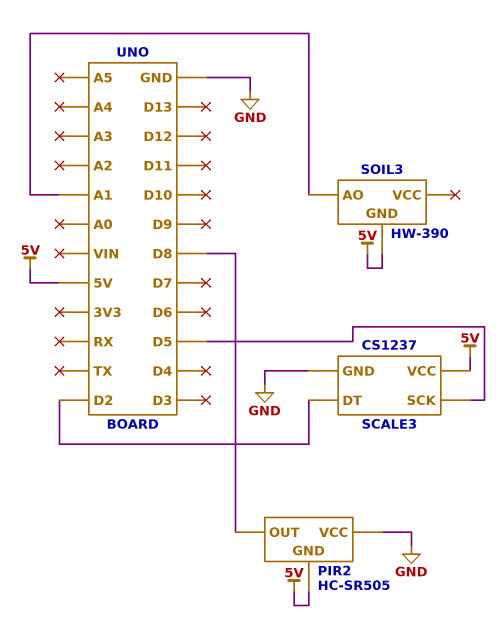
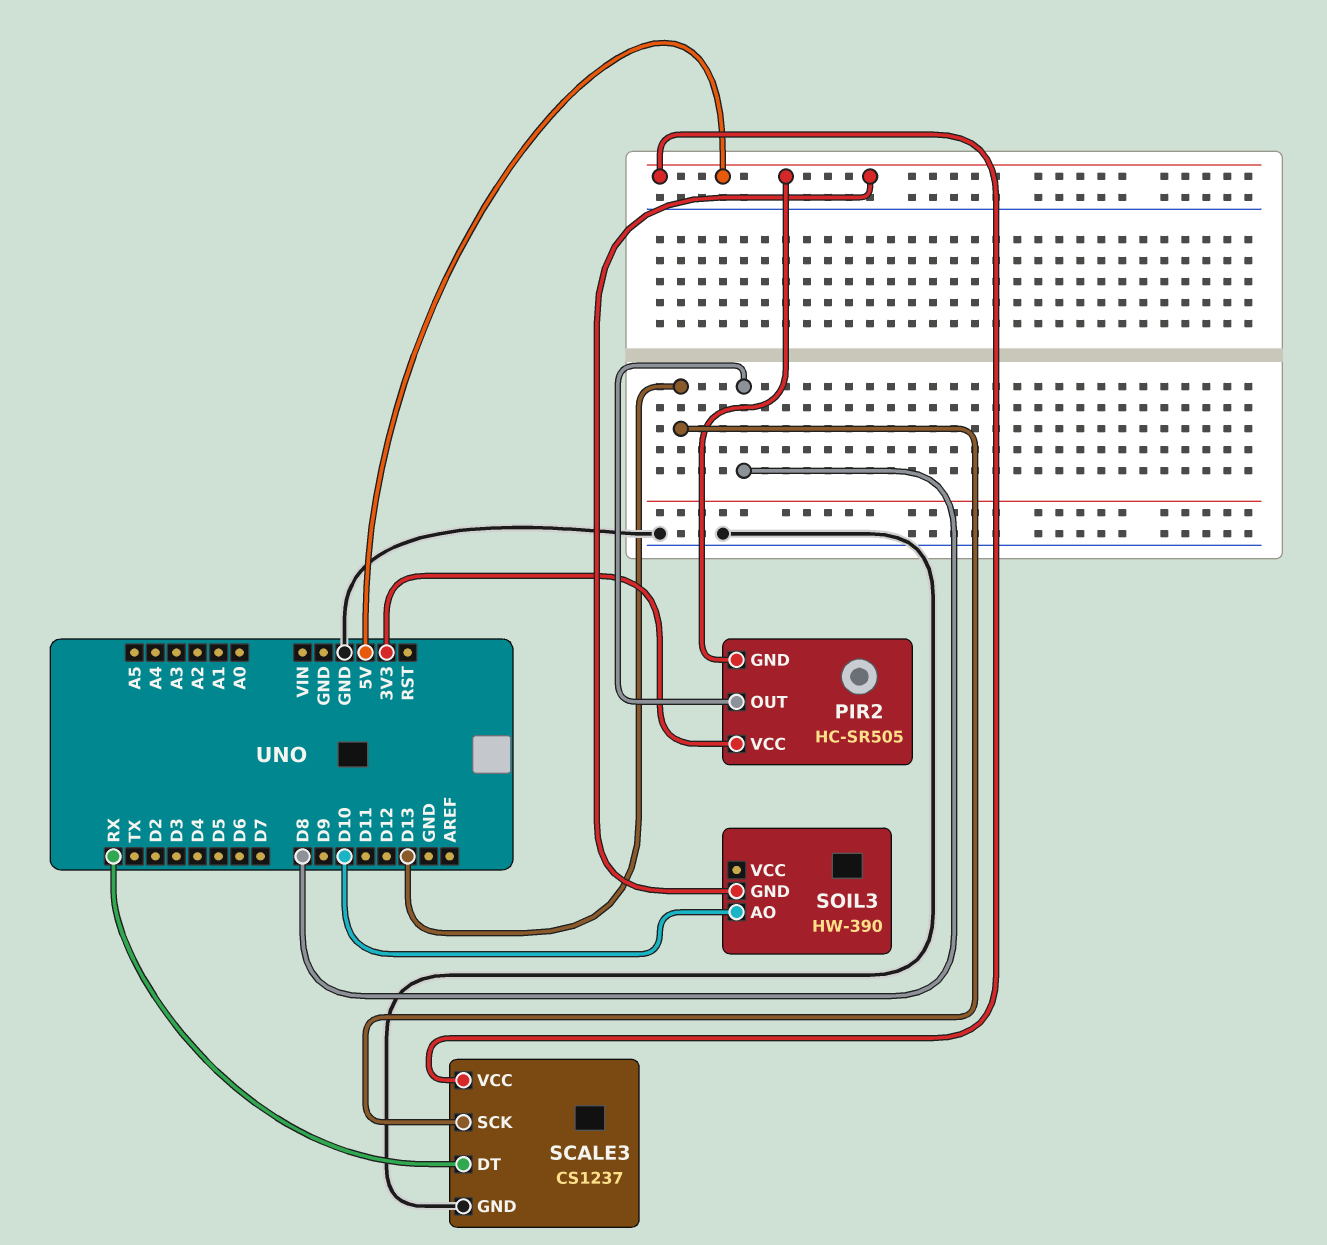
PIR2 pin VCC: GND -> 3V3
SCALE3 pin DT: D2 -> RX
SCALE3 pin SCK: D5 -> D13
SOIL3 pin AO: A1 -> D10

